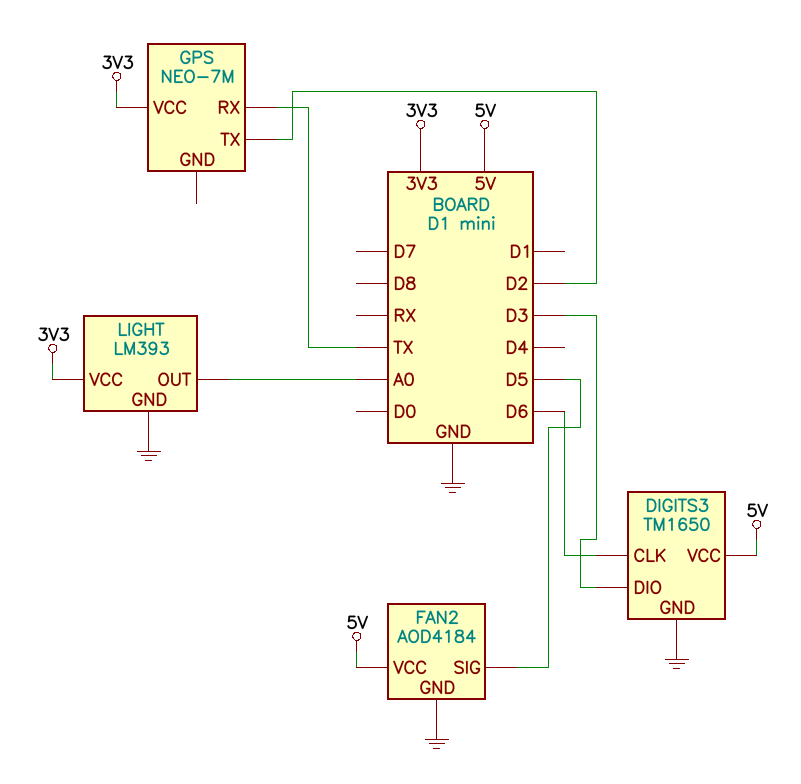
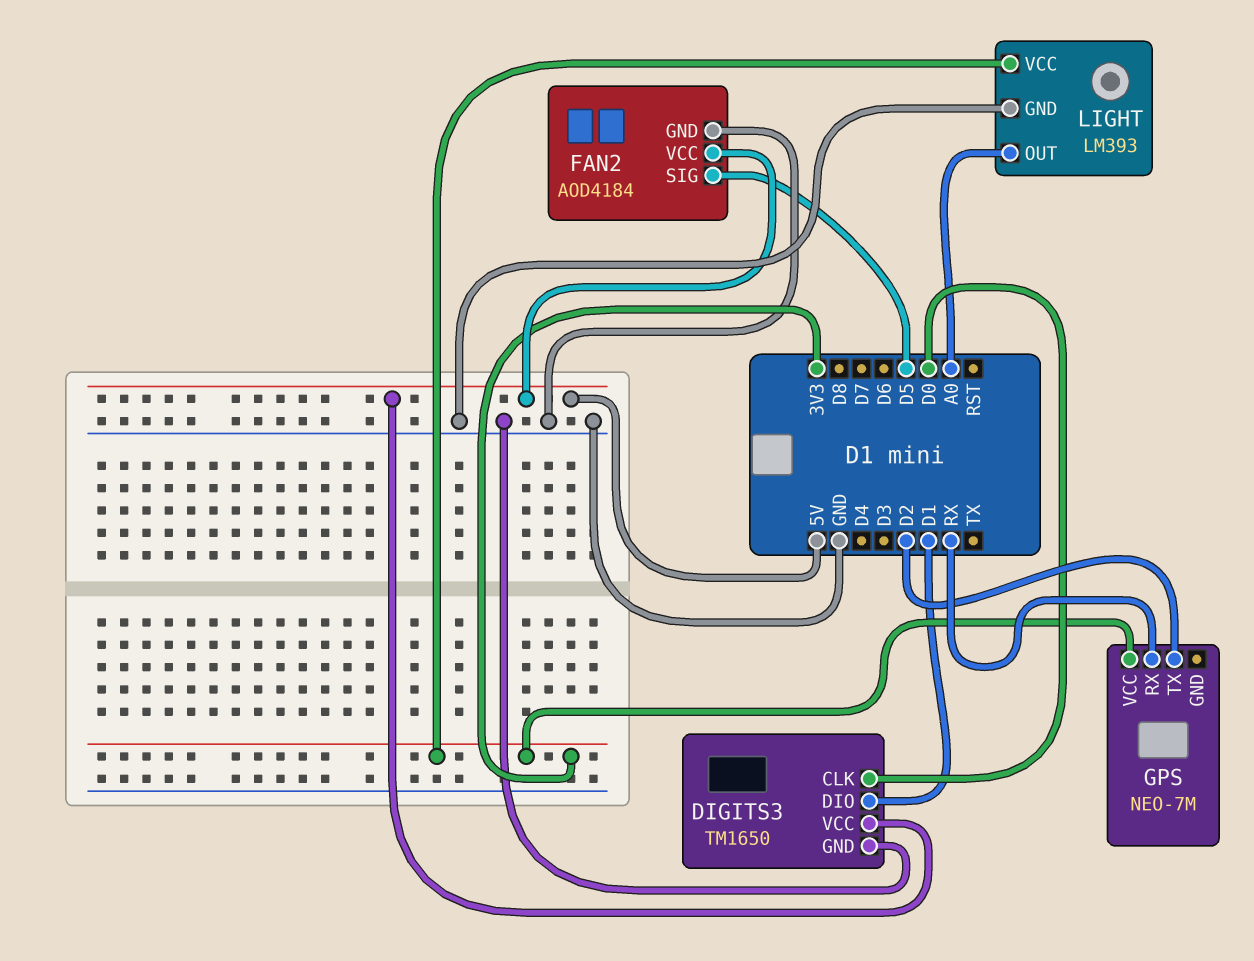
DIGITS3 pin CLK: D6 -> D0
DIGITS3 pin DIO: D3 -> D1
GPS pin RX: TX -> RX

